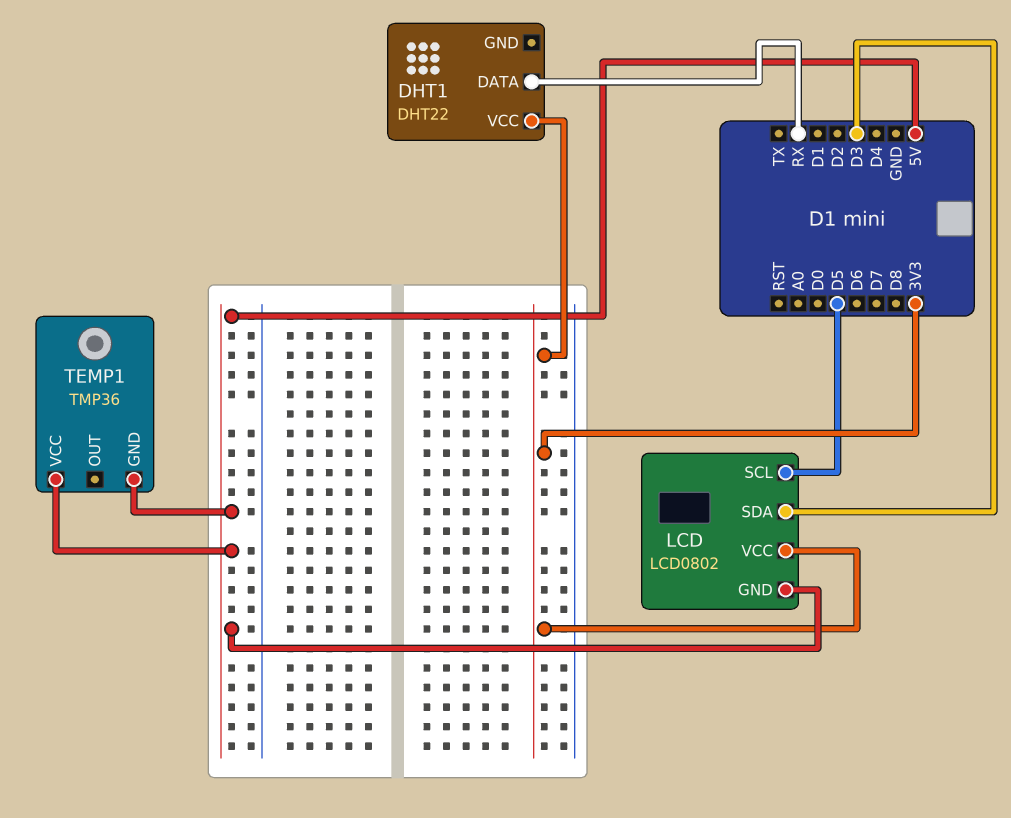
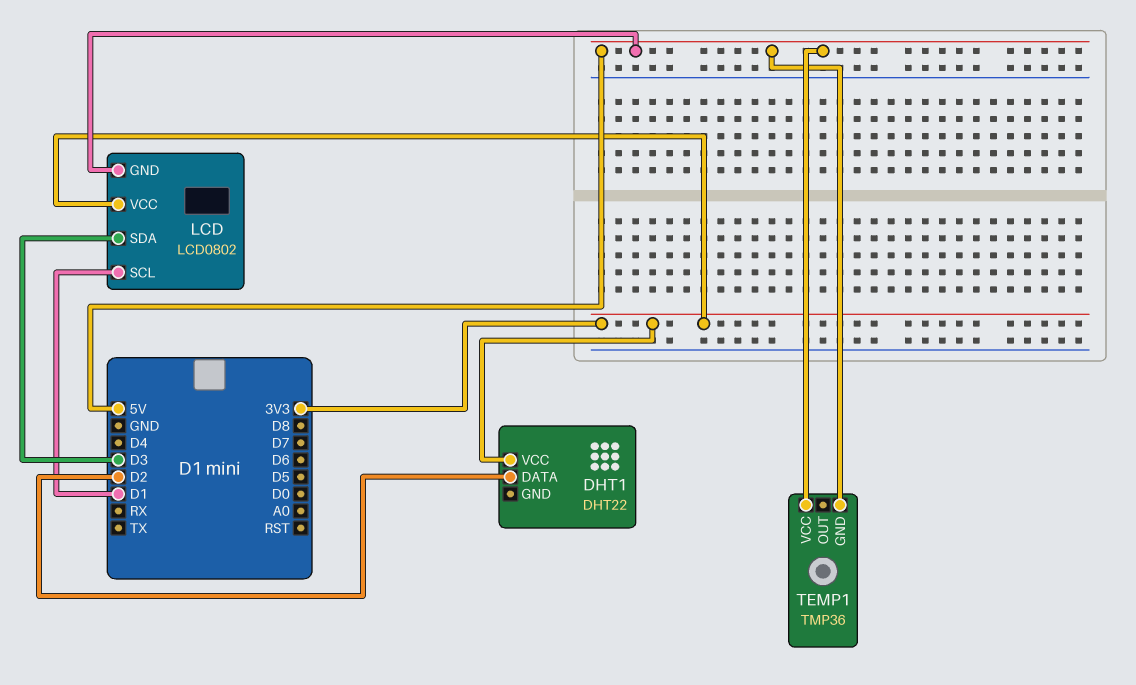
DHT1 pin DATA: RX -> D2
LCD pin SCL: D5 -> D1

